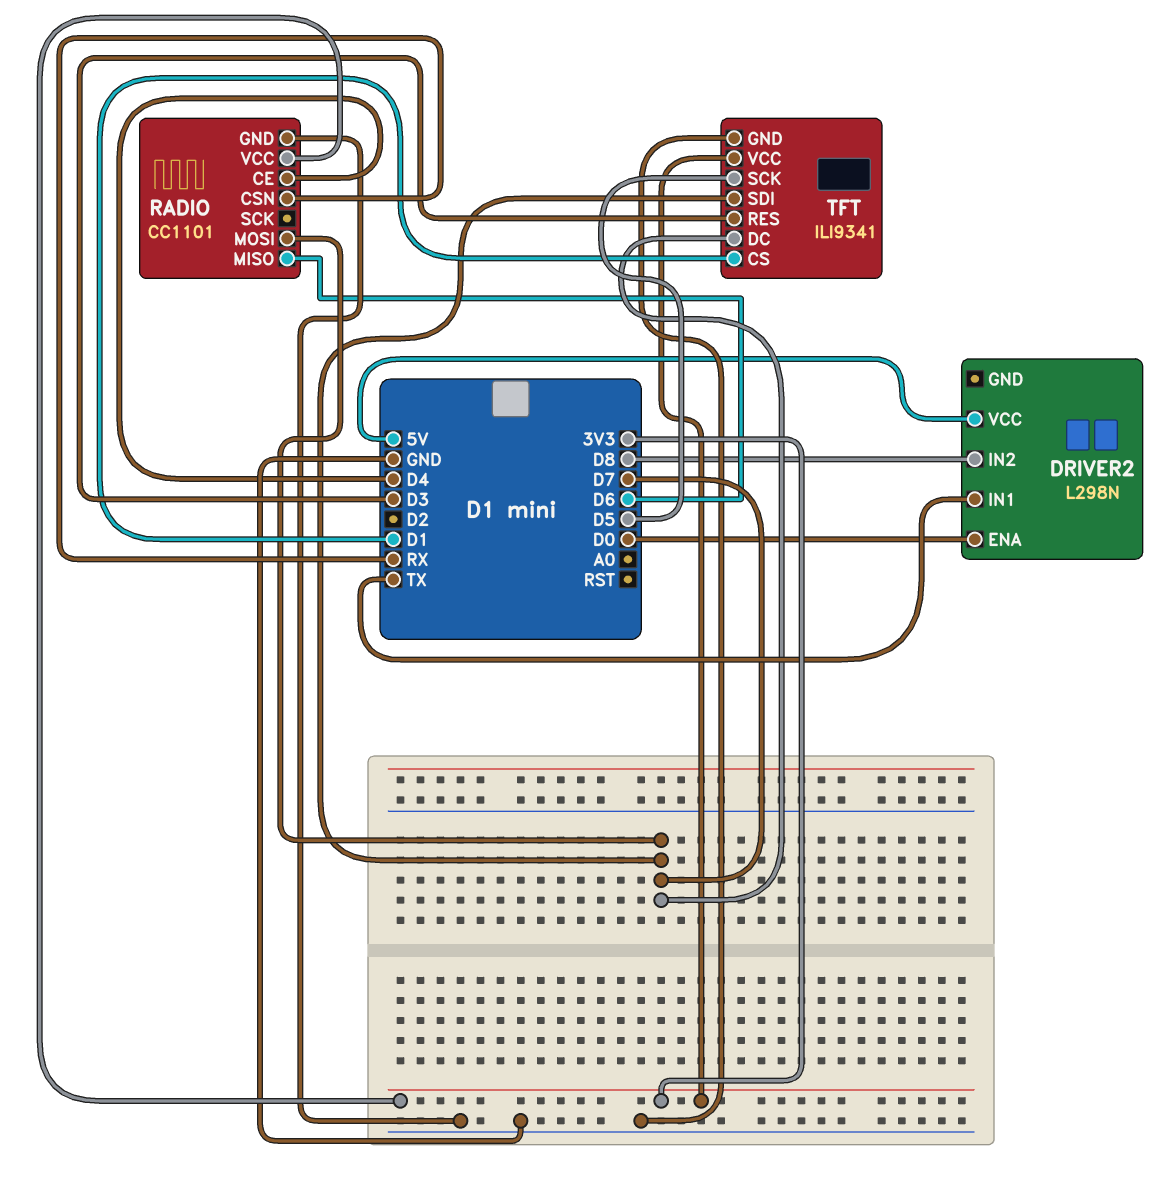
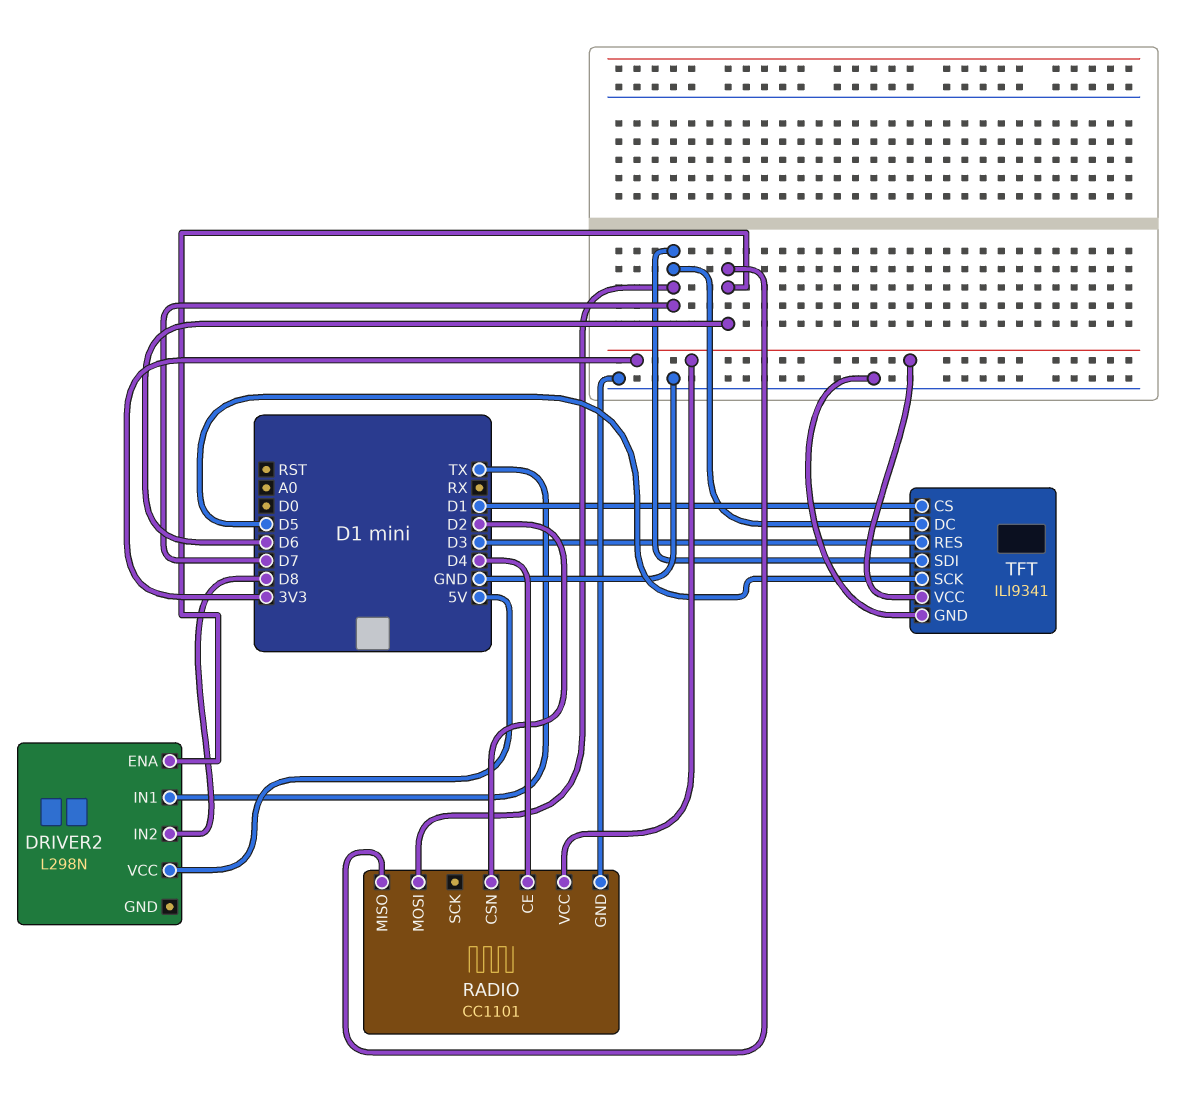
DRIVER2 pin ENA: D0 -> D6
RADIO pin CSN: RX -> D2

